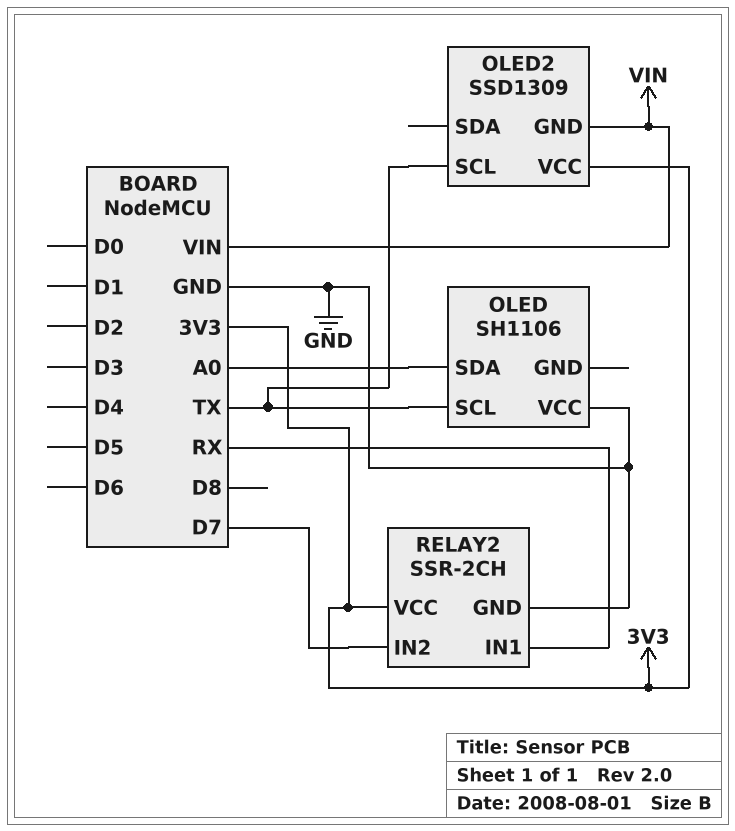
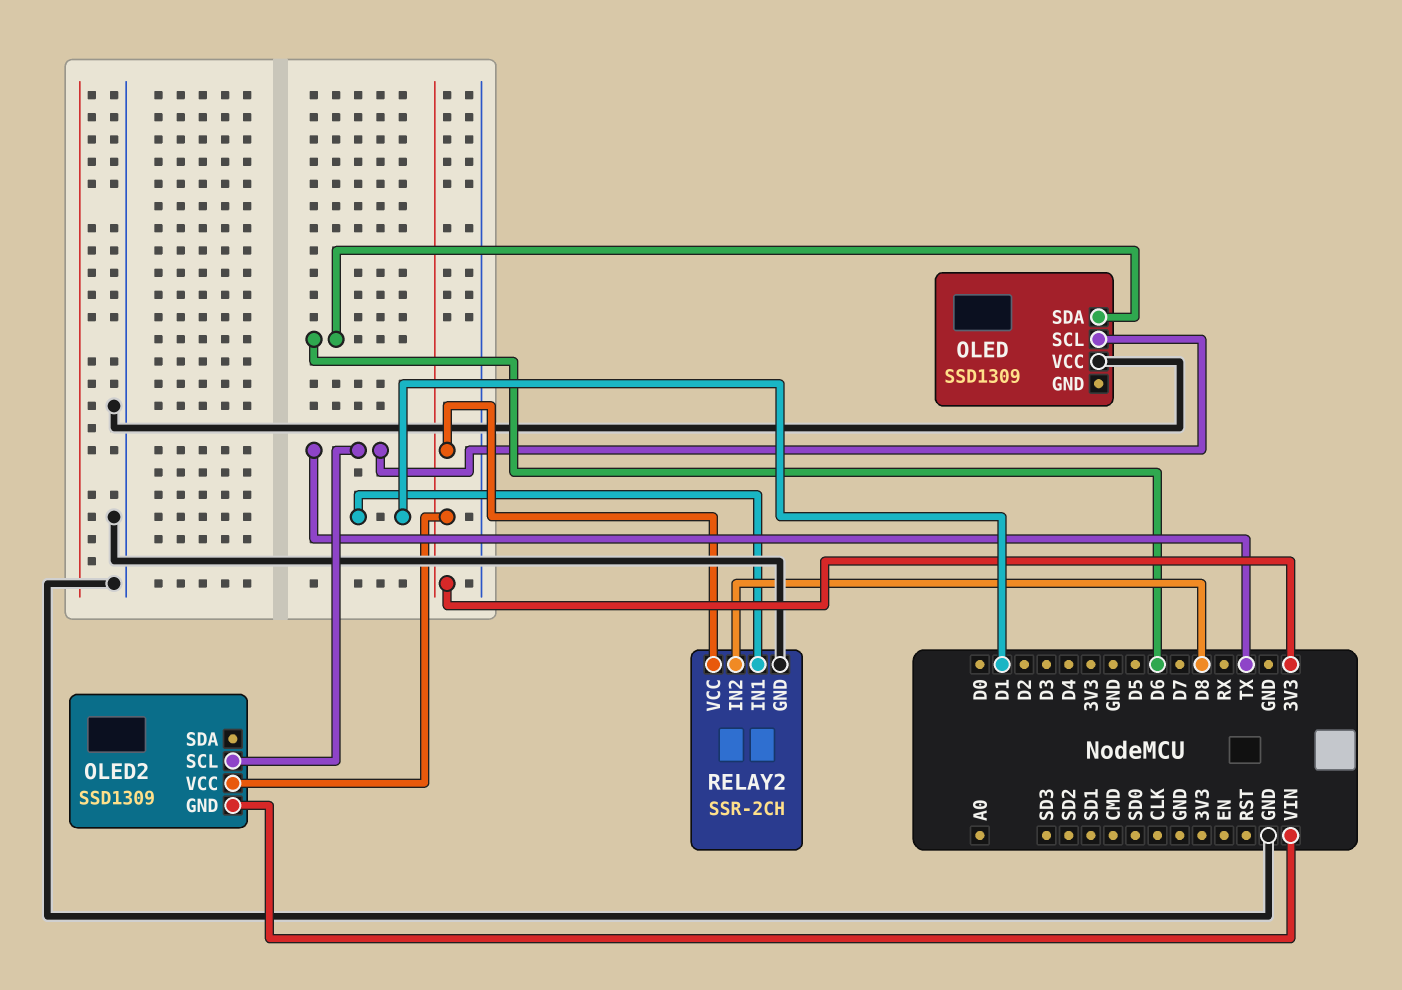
OLED: SH1106 -> SSD1309
OLED pin SDA: A0 -> D6
RELAY2 pin IN1: RX -> D1
RELAY2 pin IN2: D7 -> D8

